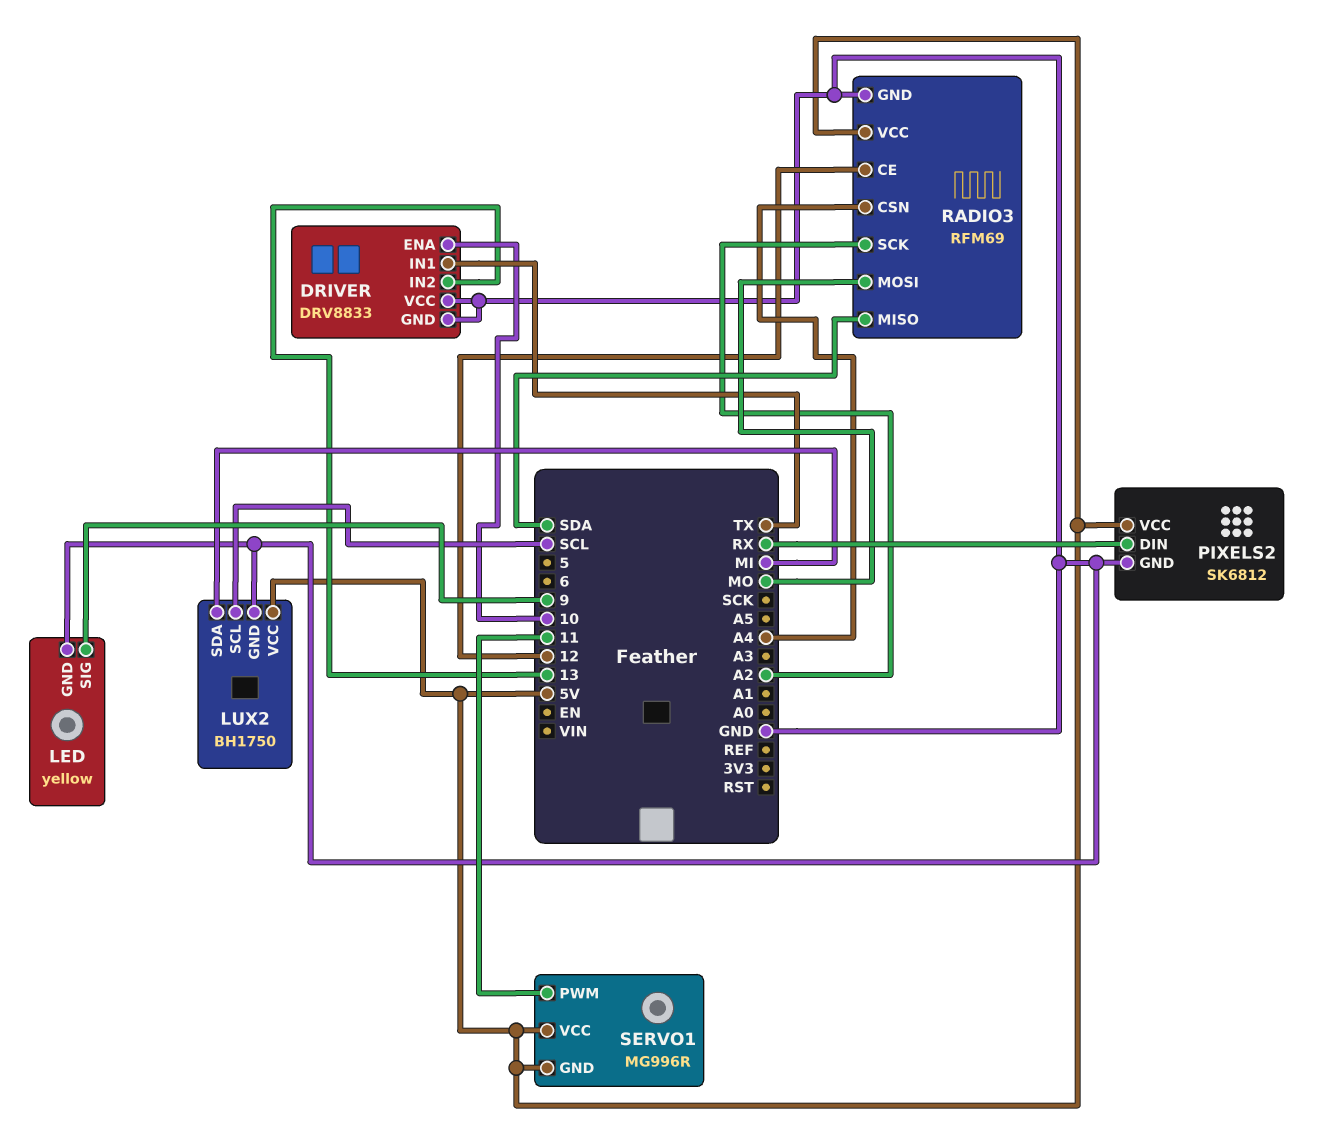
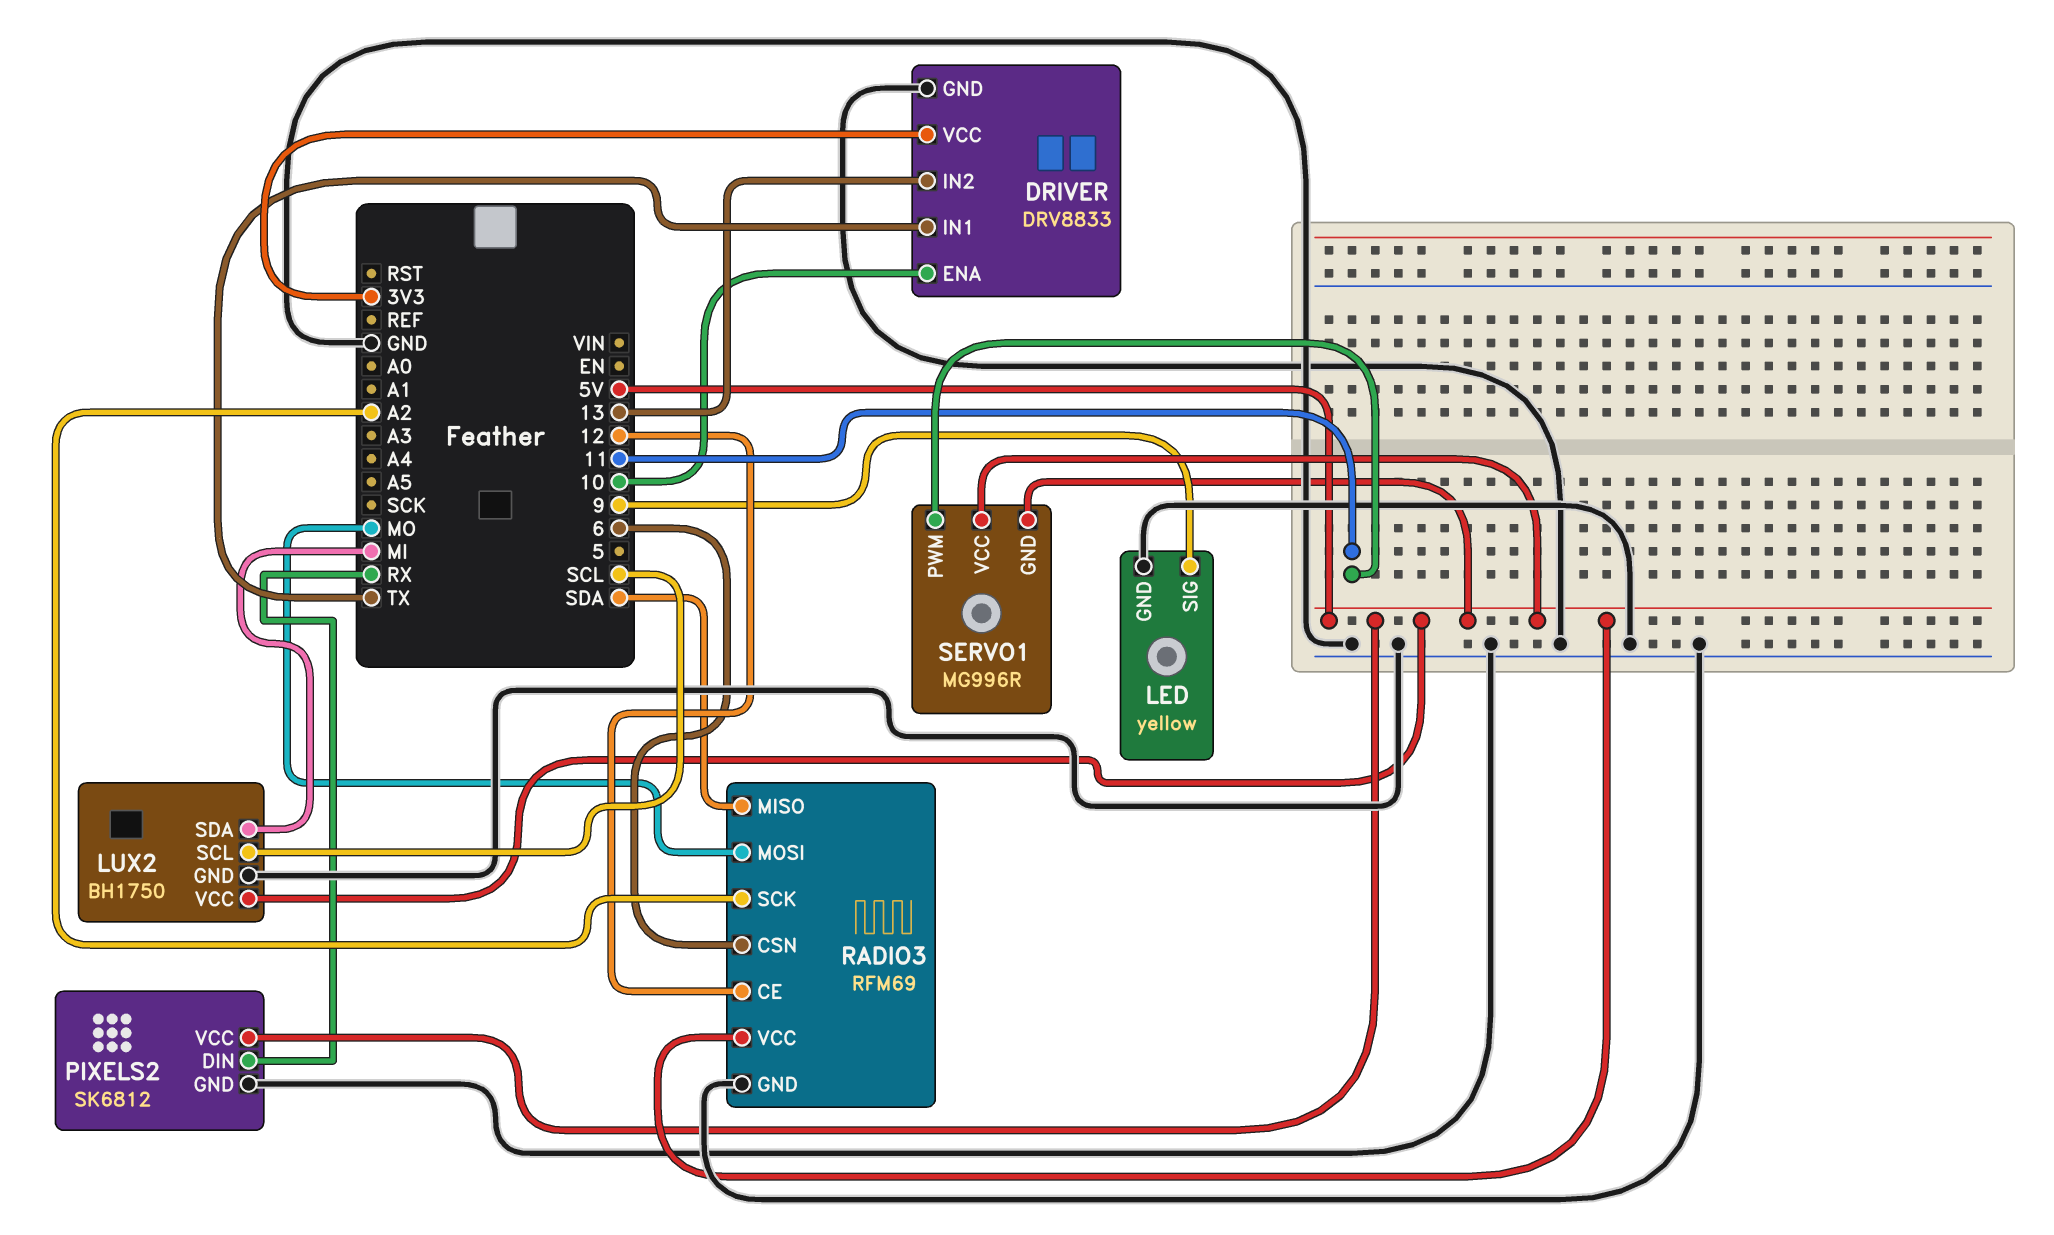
DRIVER pin VCC: GND -> 3V3
RADIO3 pin CSN: A4 -> 6

